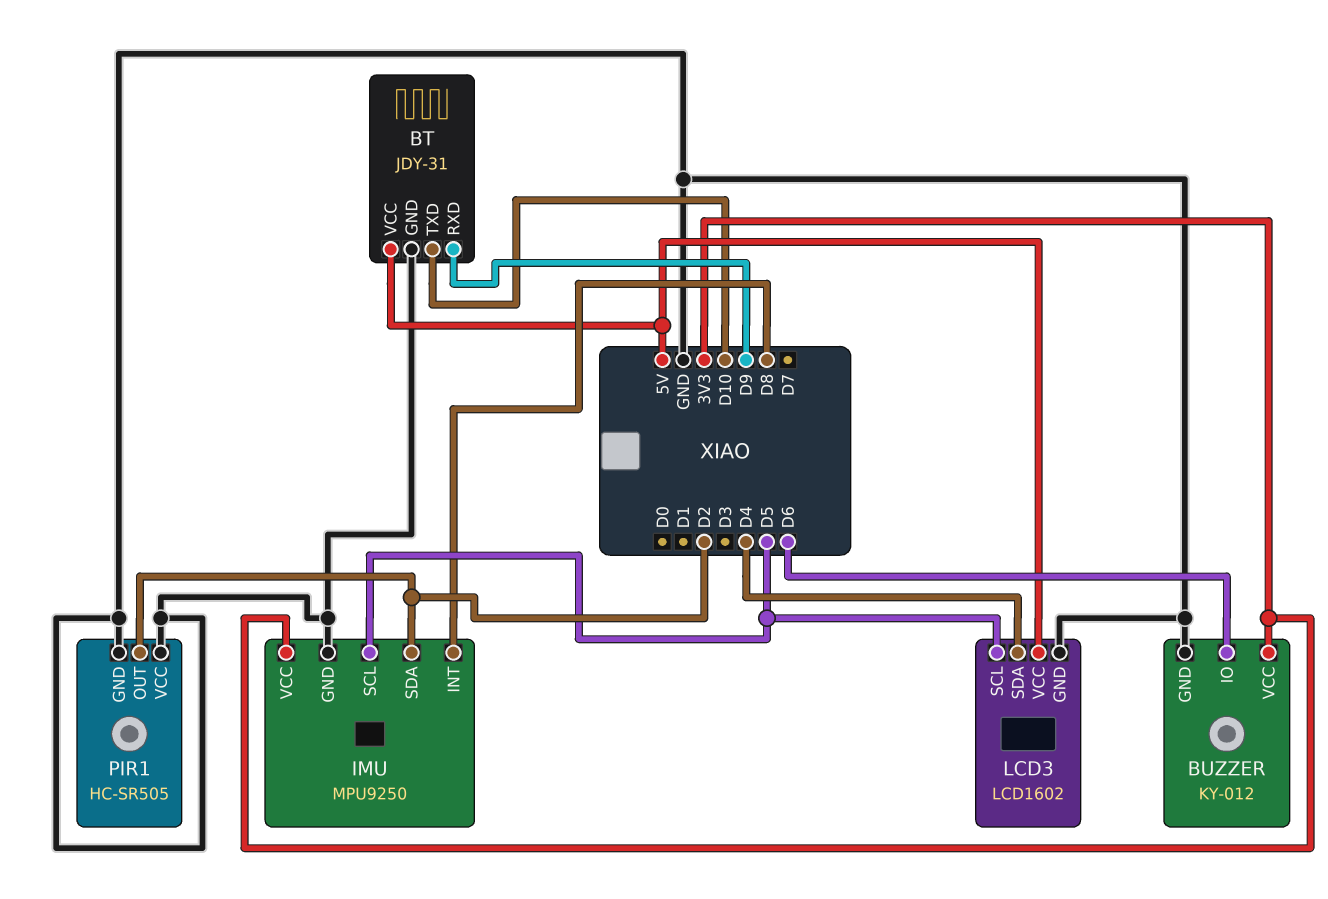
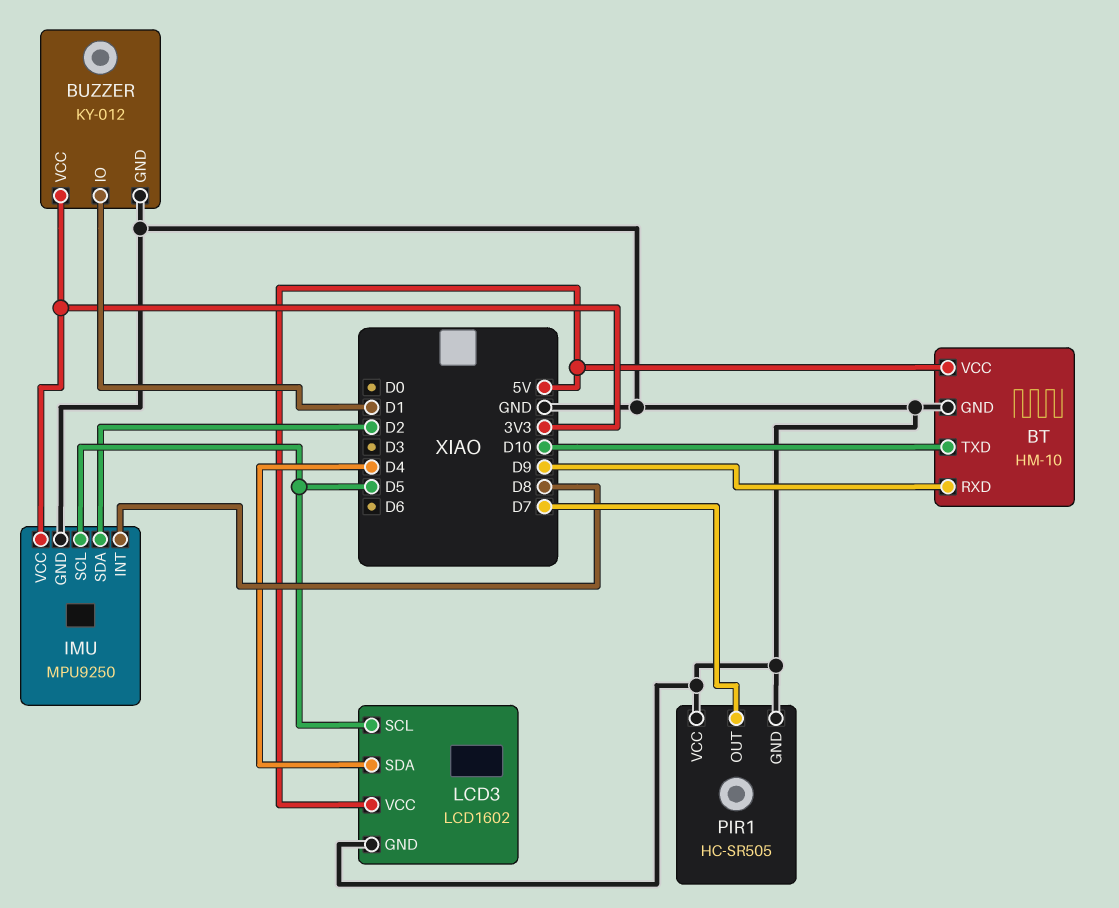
BT: JDY-31 -> HM-10
BUZZER pin IO: D6 -> D1
PIR1 pin OUT: D2 -> D7

